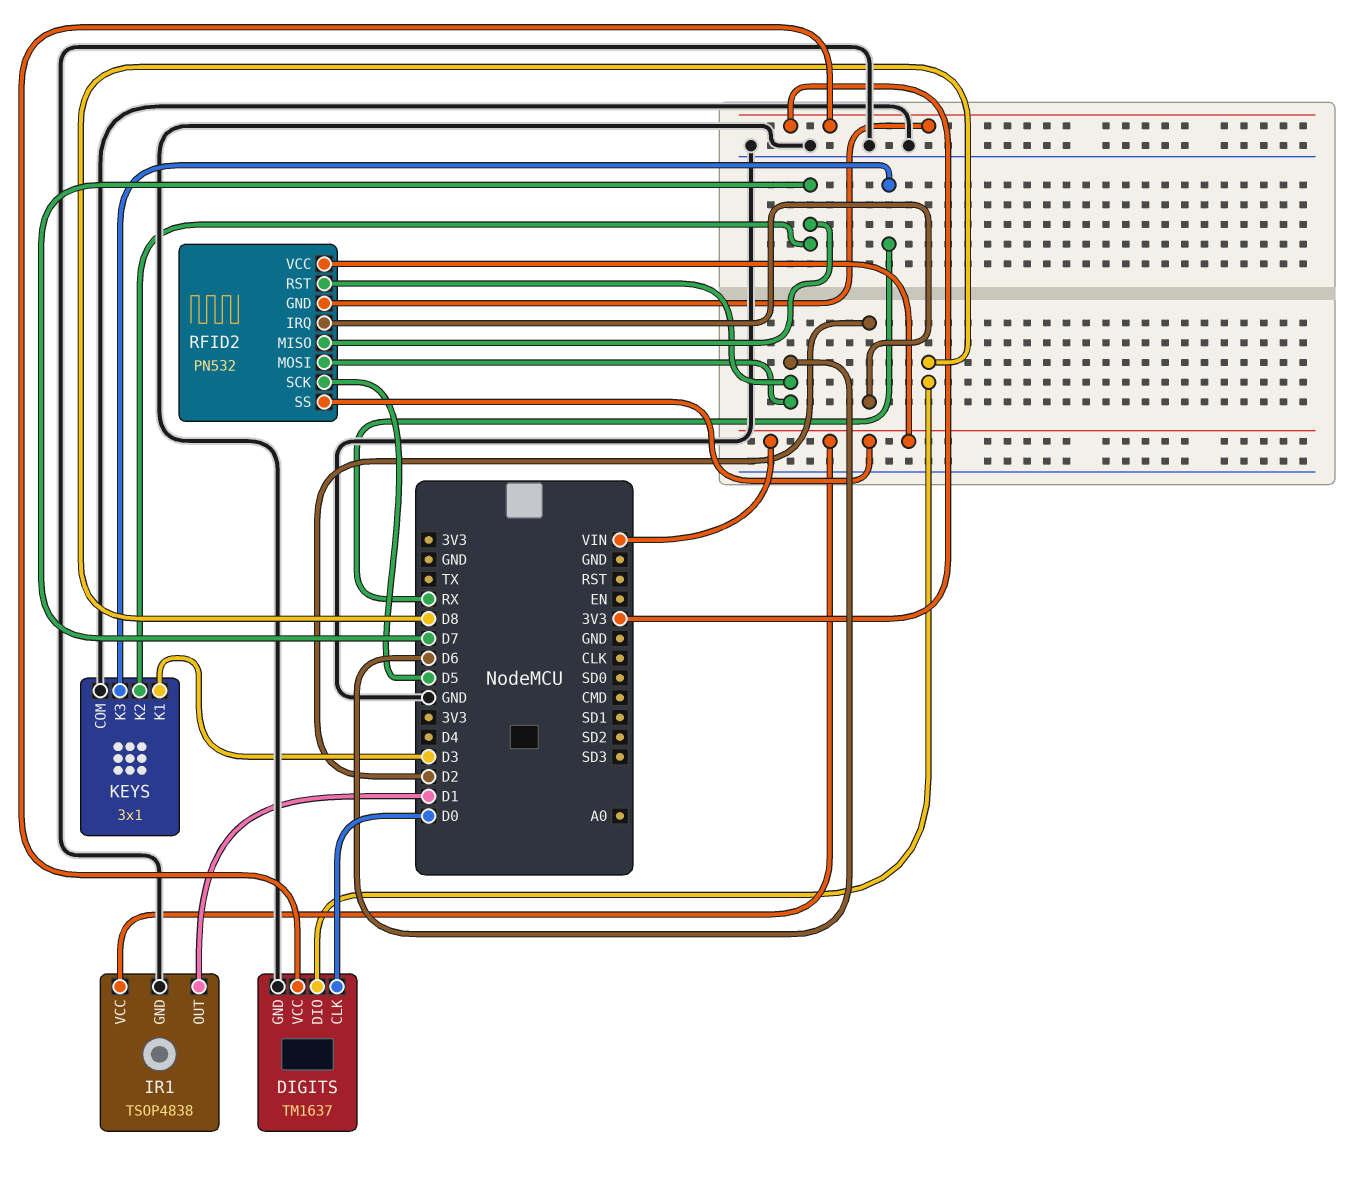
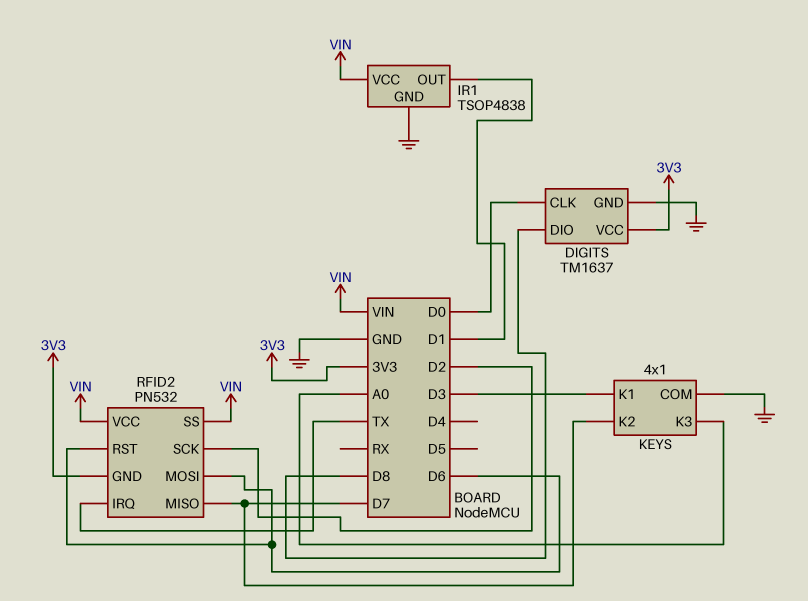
KEYS: 3x1 -> 4x1
KEYS pin K3: RX -> A0
RFID2 pin IRQ: D2 -> TX
RFID2 pin SCK: D5 -> D2

